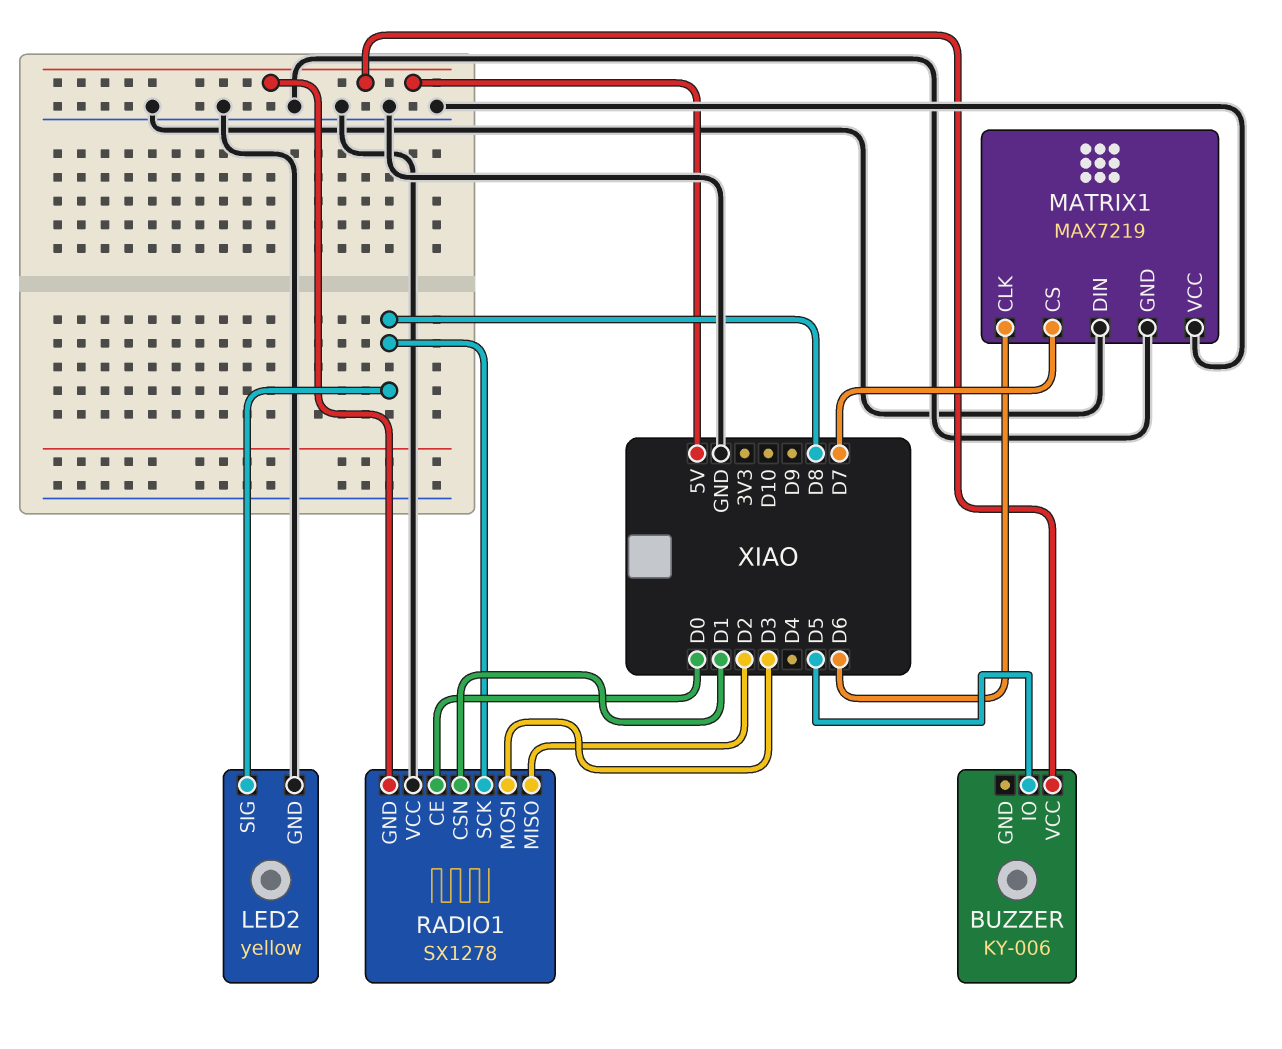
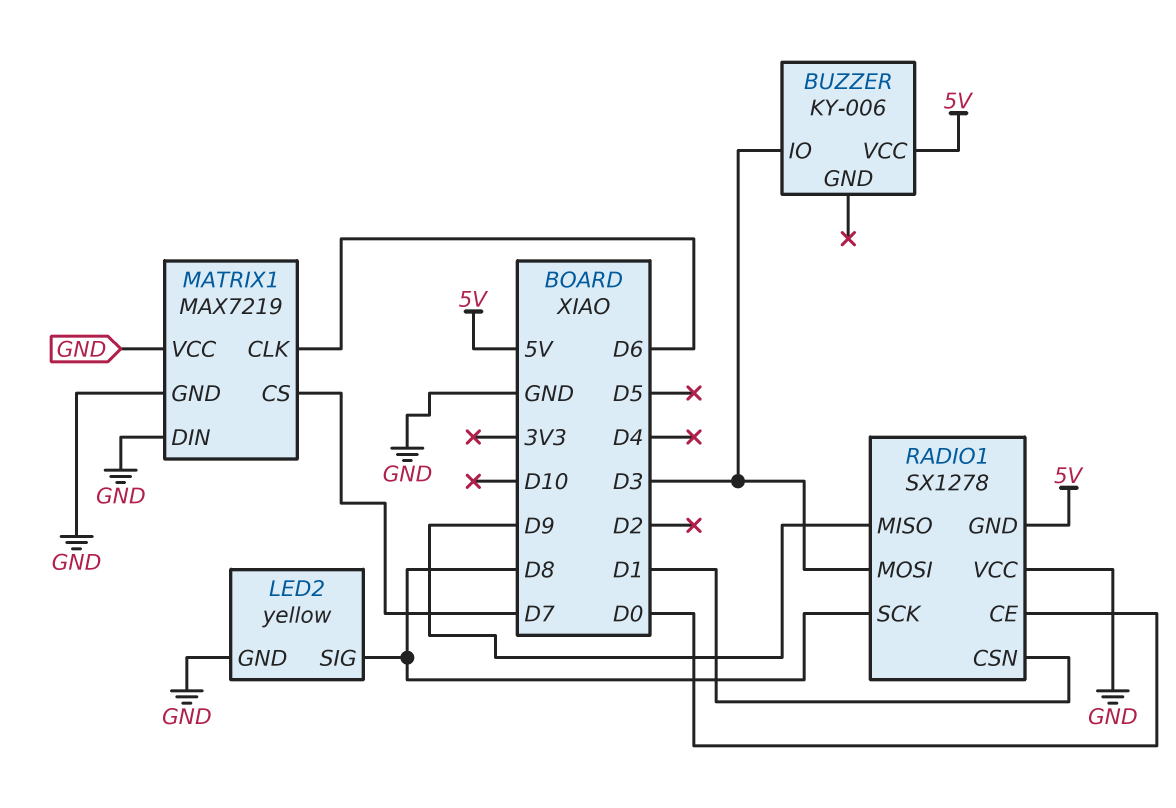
BUZZER pin IO: D5 -> D3
RADIO1 pin MISO: D2 -> D9

